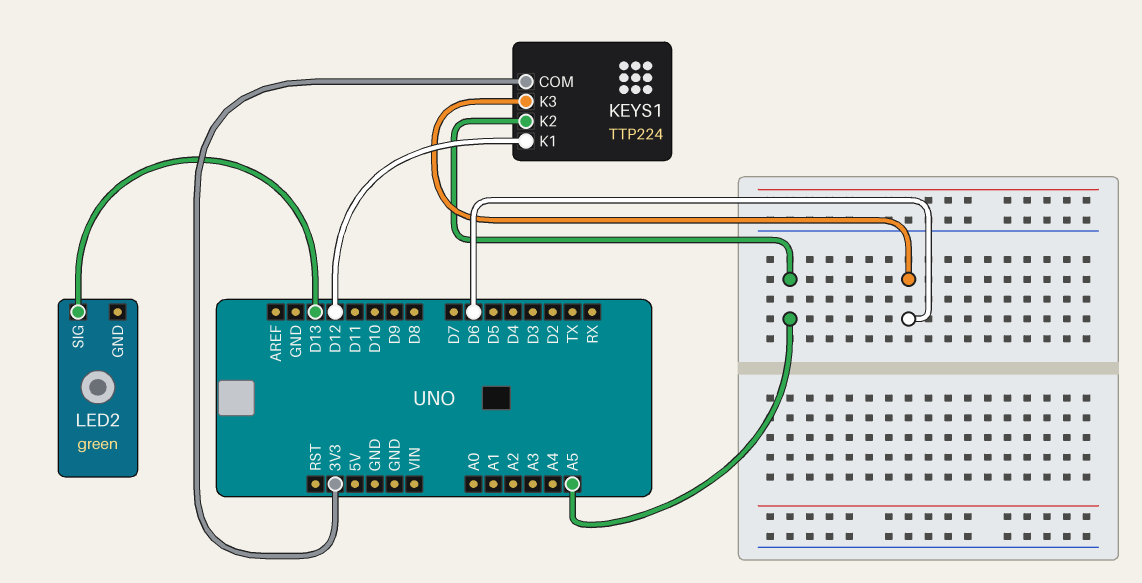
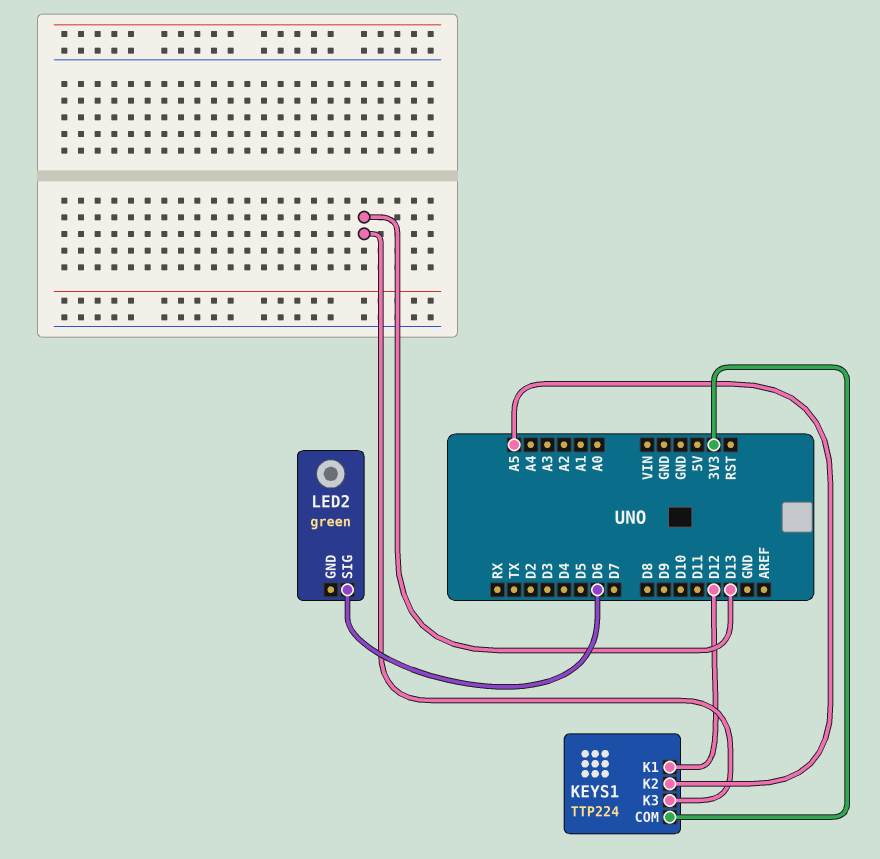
KEYS1 pin K3: D6 -> D13
LED2 pin SIG: D13 -> D6

